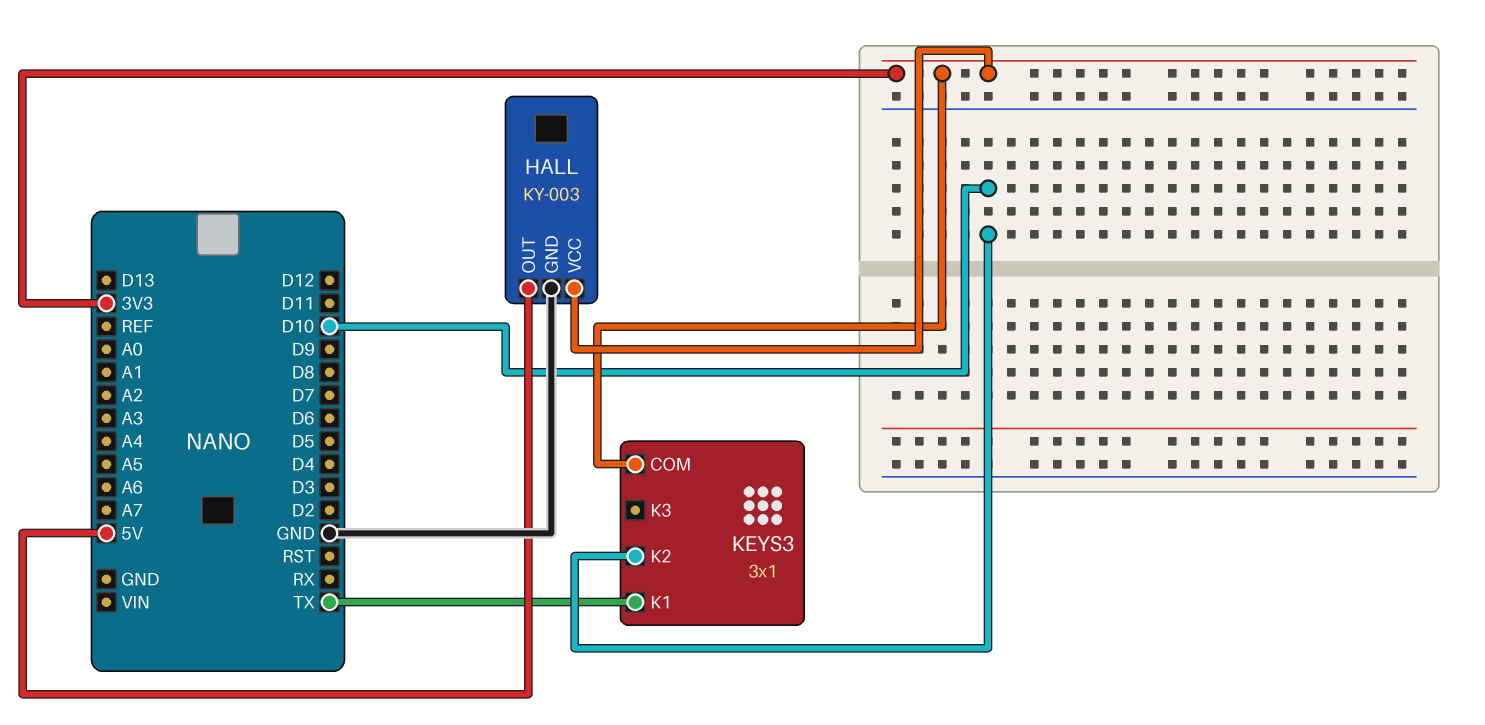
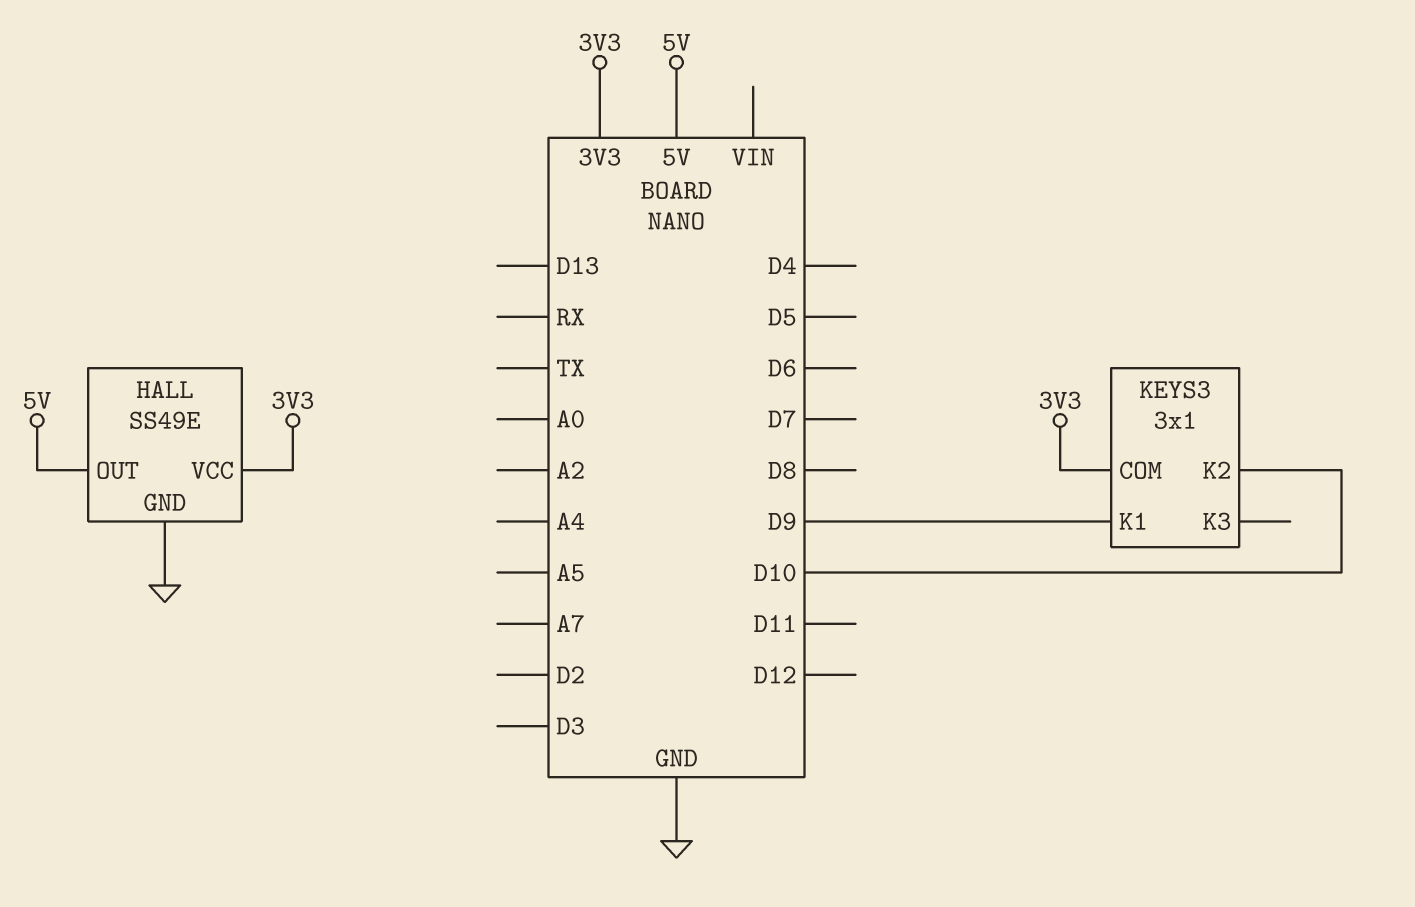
HALL: KY-003 -> SS49E
KEYS3 pin K1: TX -> D9

